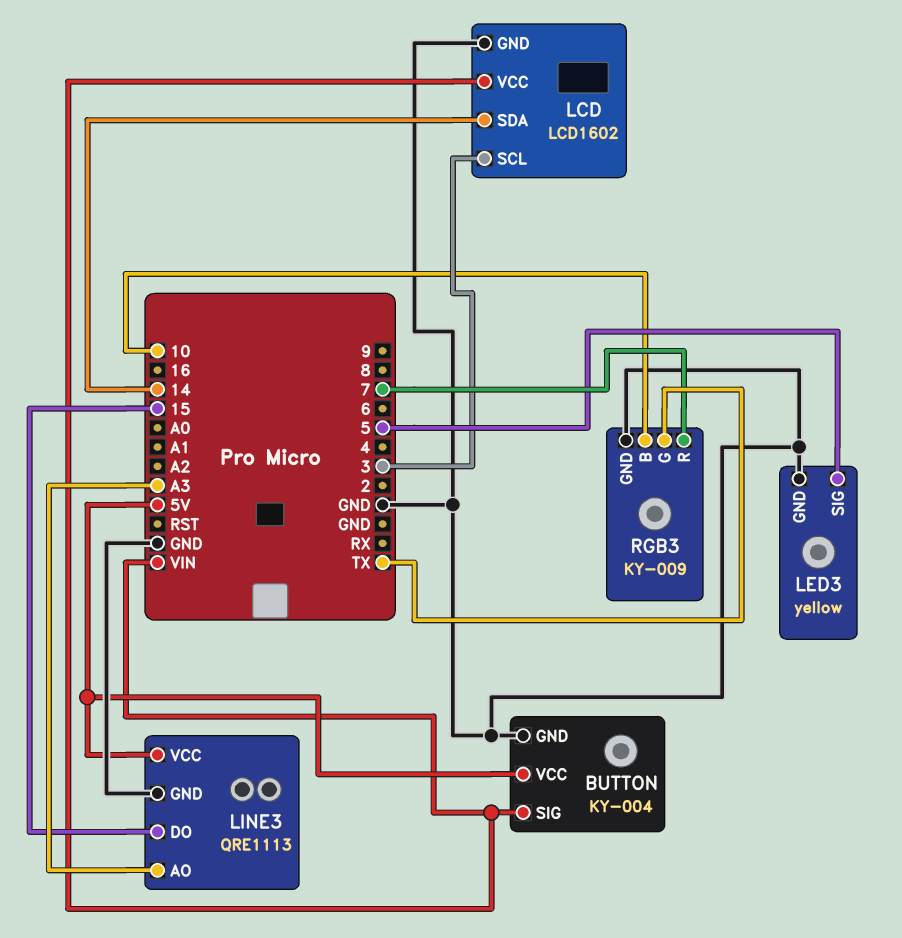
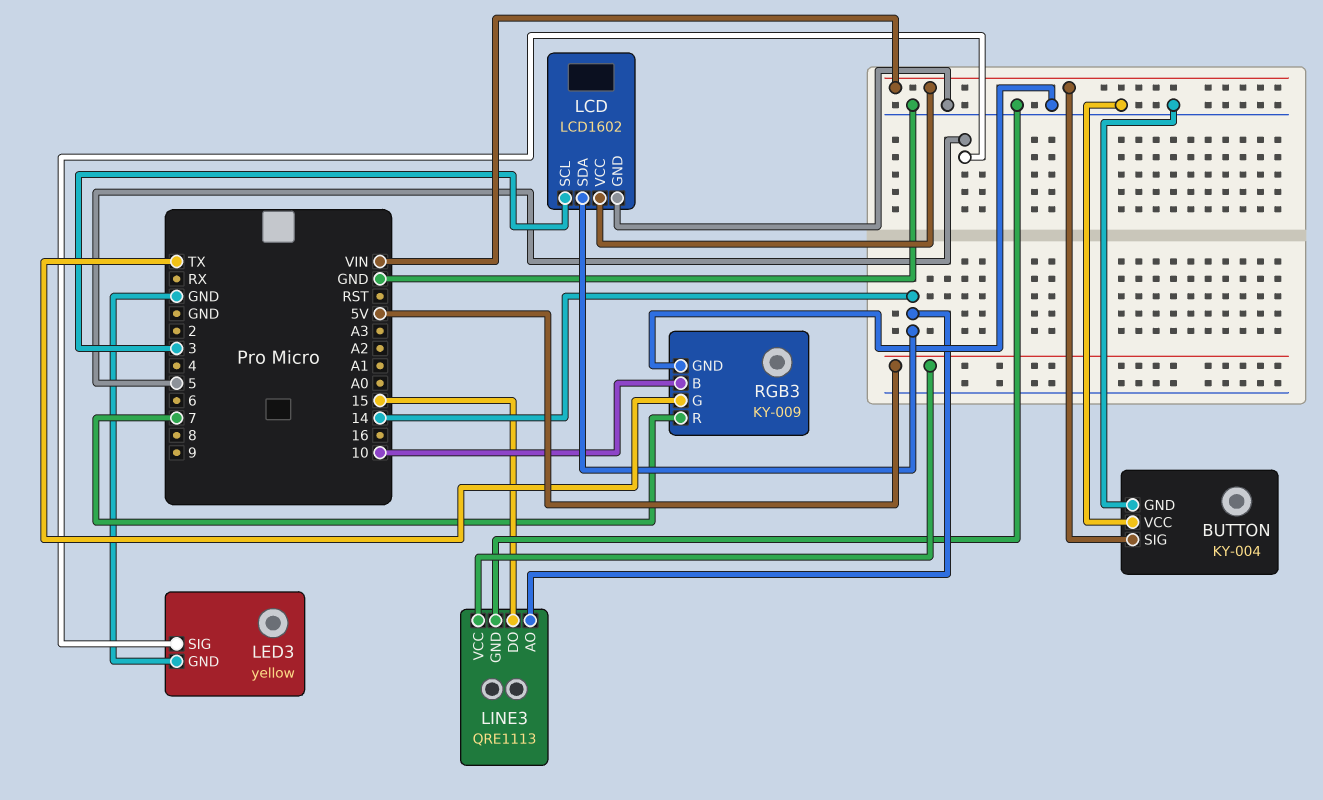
BUTTON pin VCC: 5V -> GND
LINE3 pin AO: A3 -> 14

